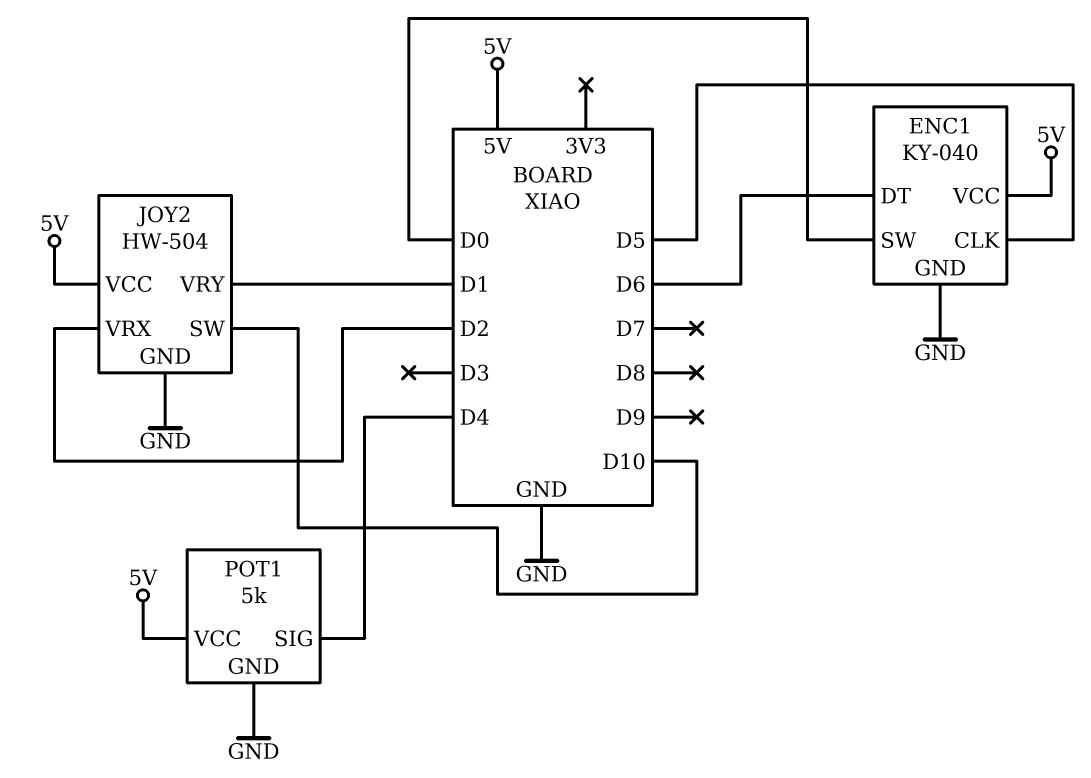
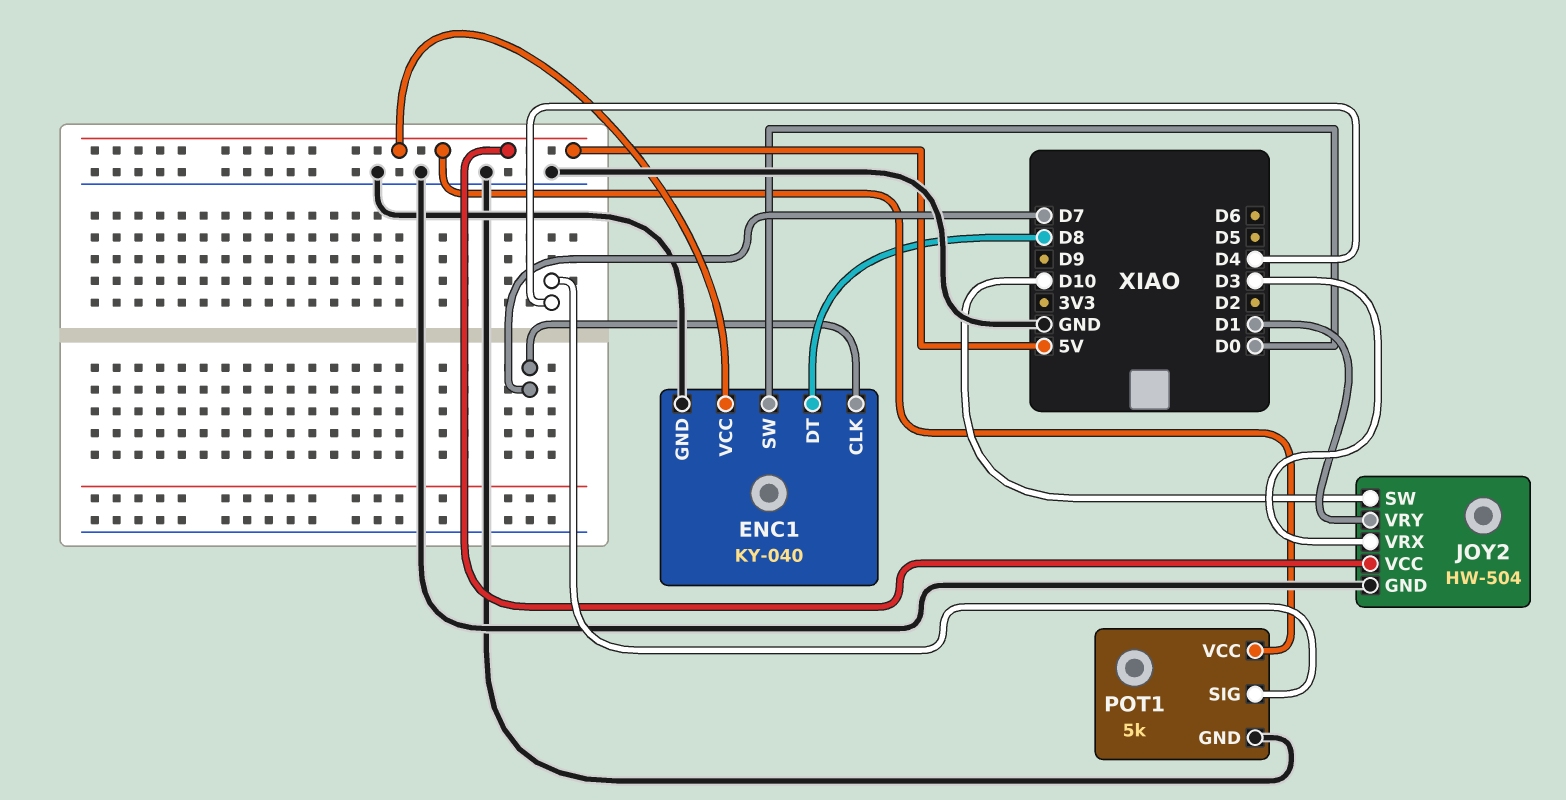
ENC1 pin CLK: D5 -> D7
ENC1 pin DT: D6 -> D8
JOY2 pin VRX: D2 -> D3

